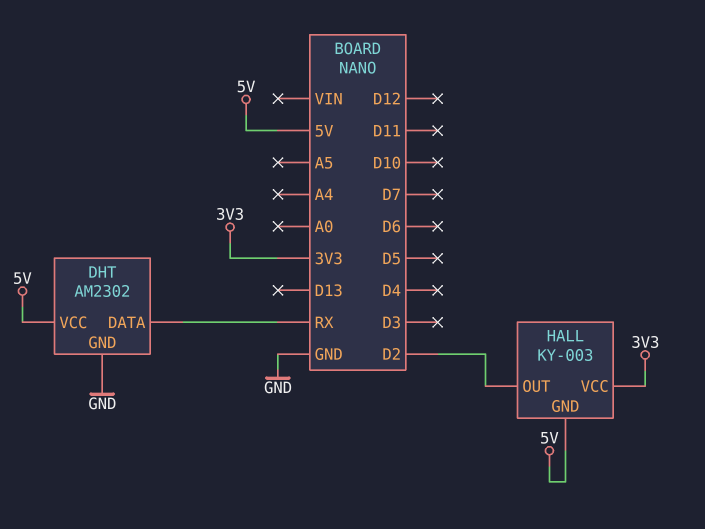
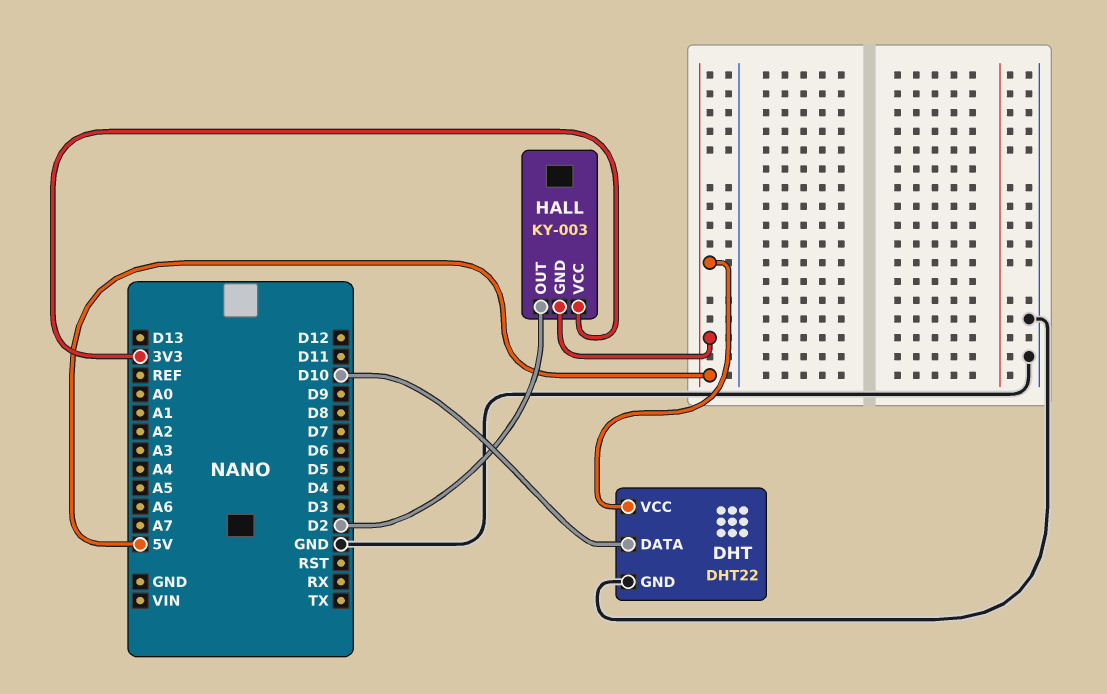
DHT: AM2302 -> DHT22
DHT pin DATA: RX -> D10

